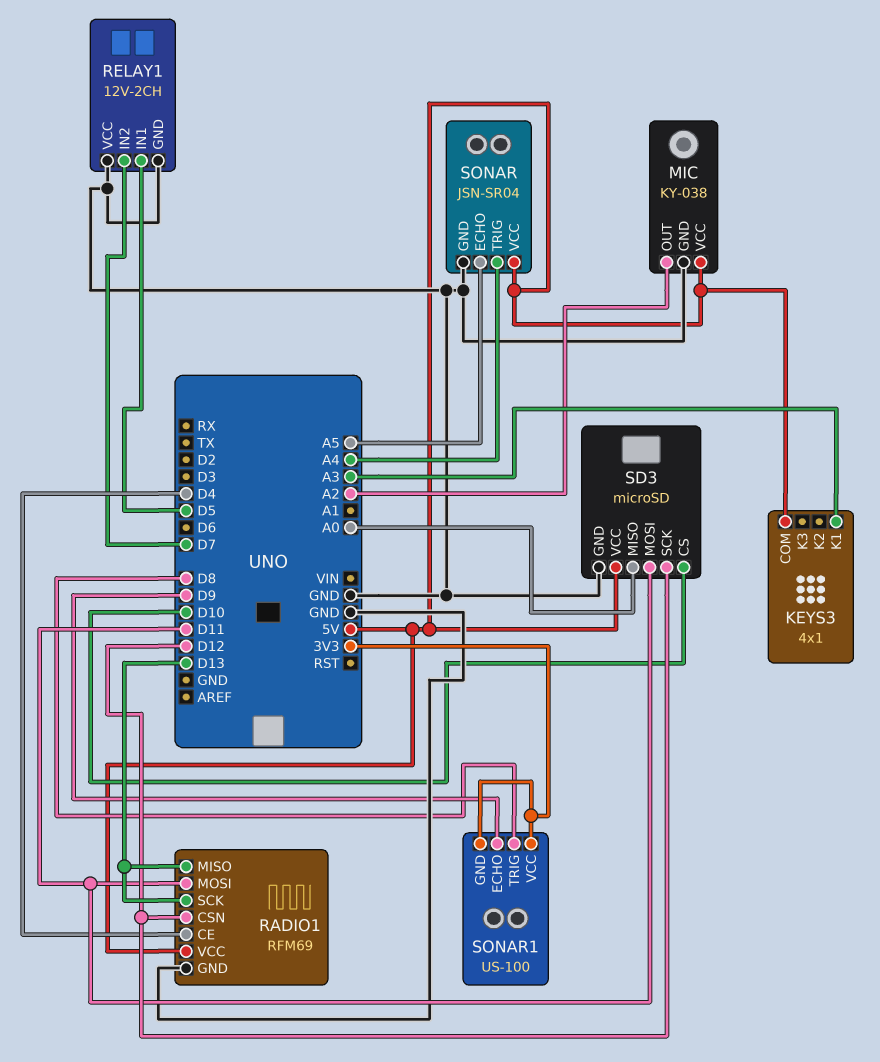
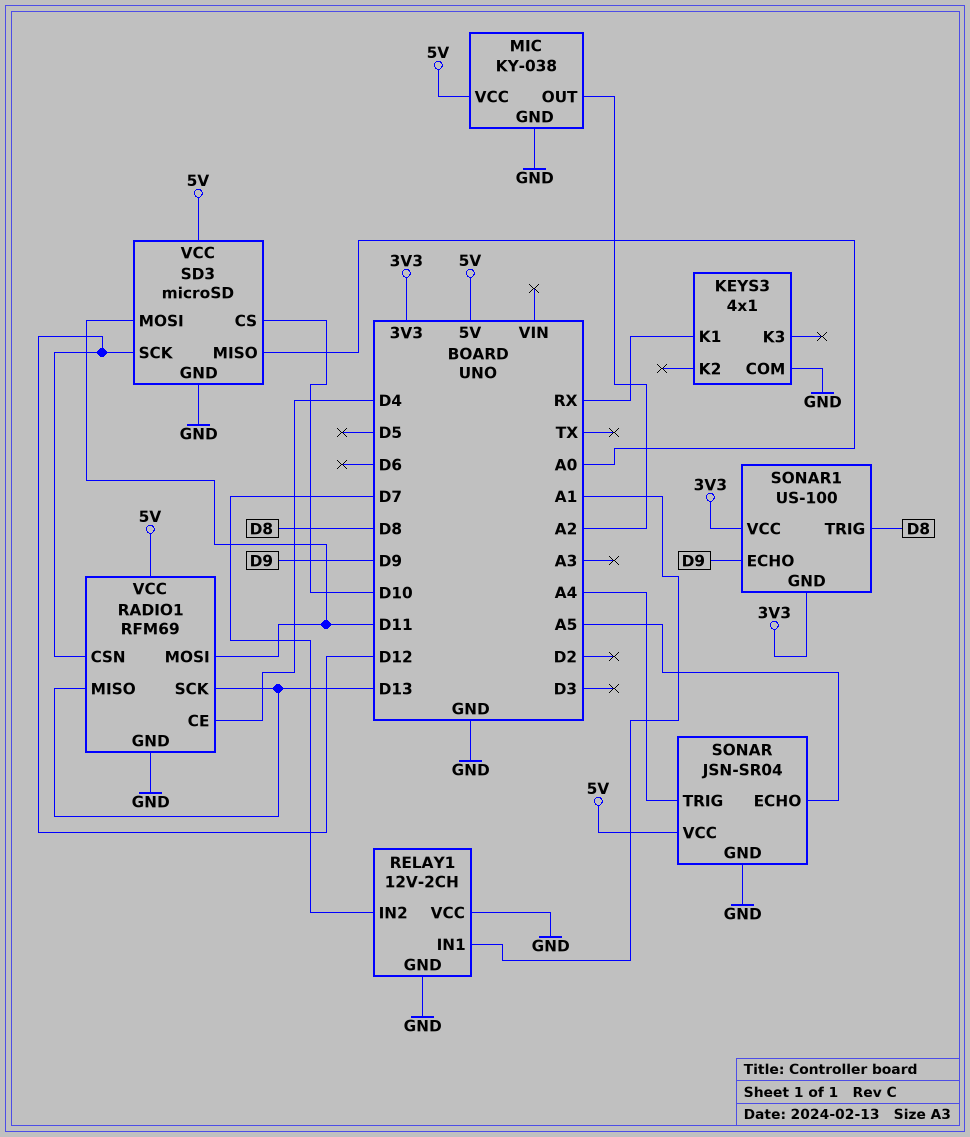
KEYS3 pin COM: 5V -> GND
KEYS3 pin K1: A3 -> RX
RELAY1 pin IN1: D5 -> A1

